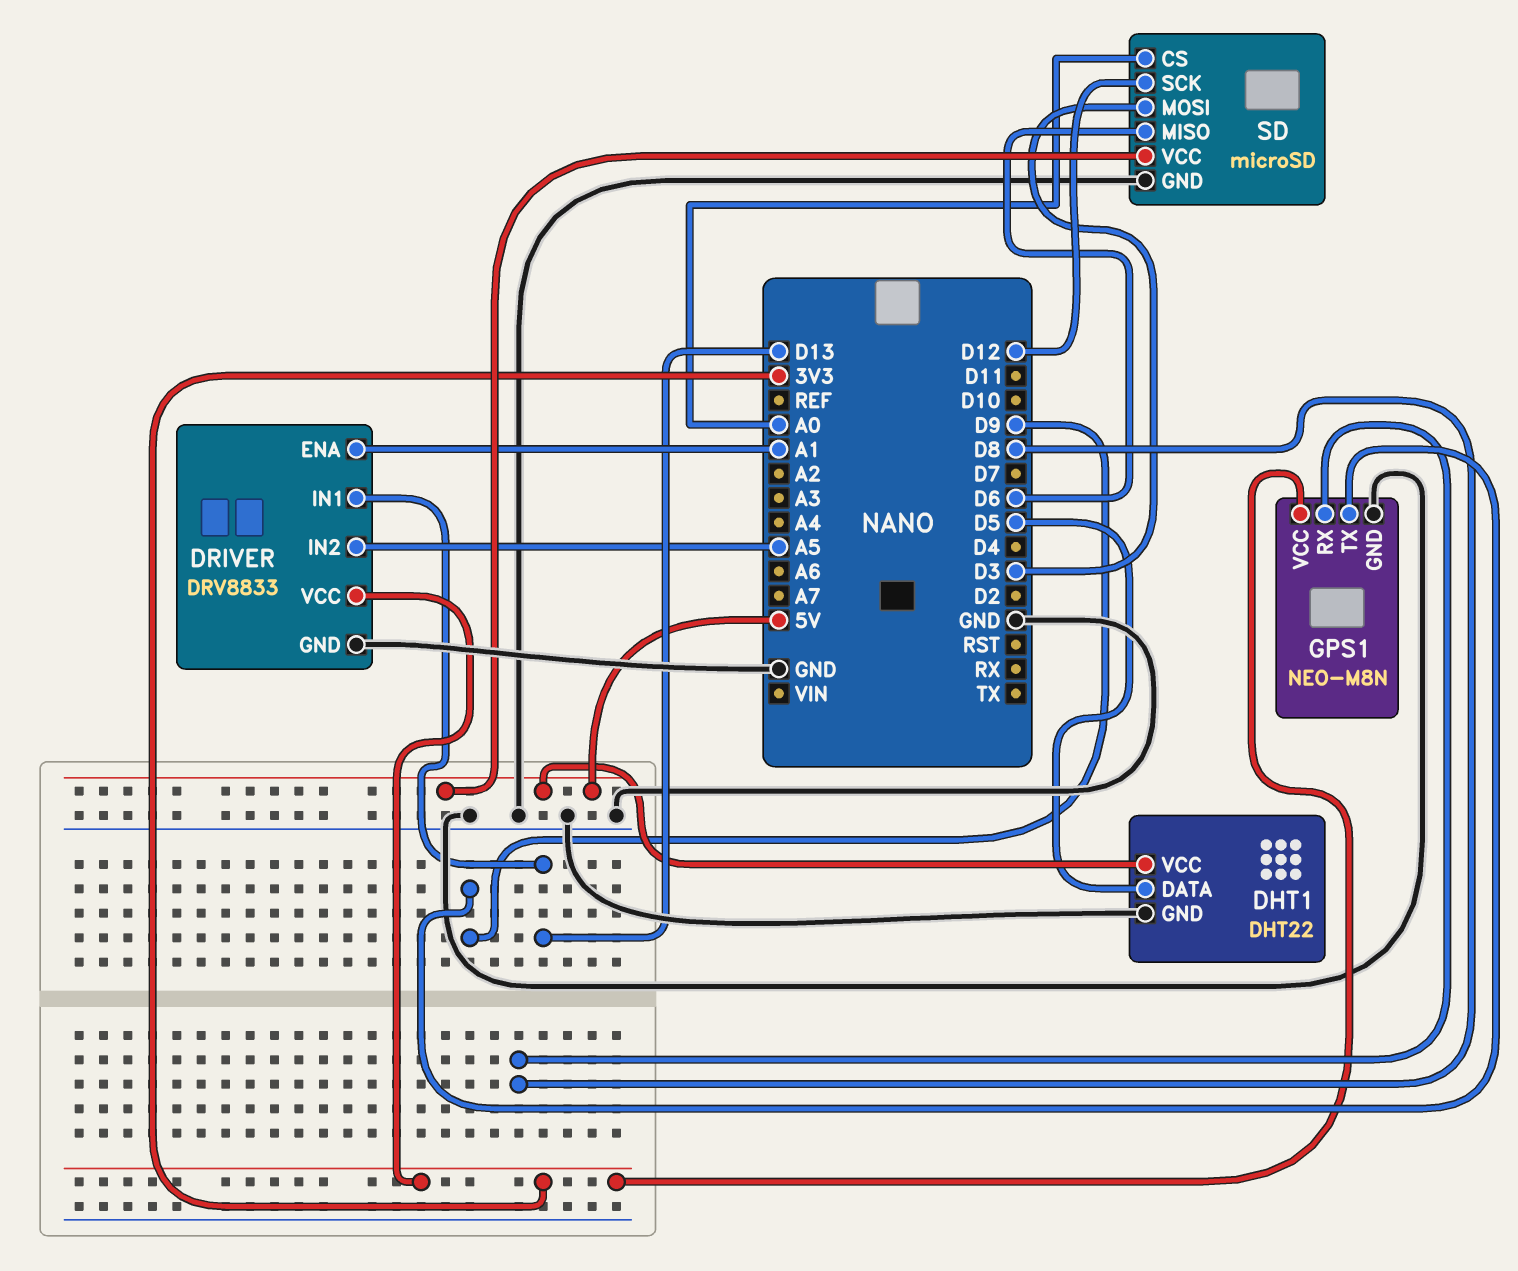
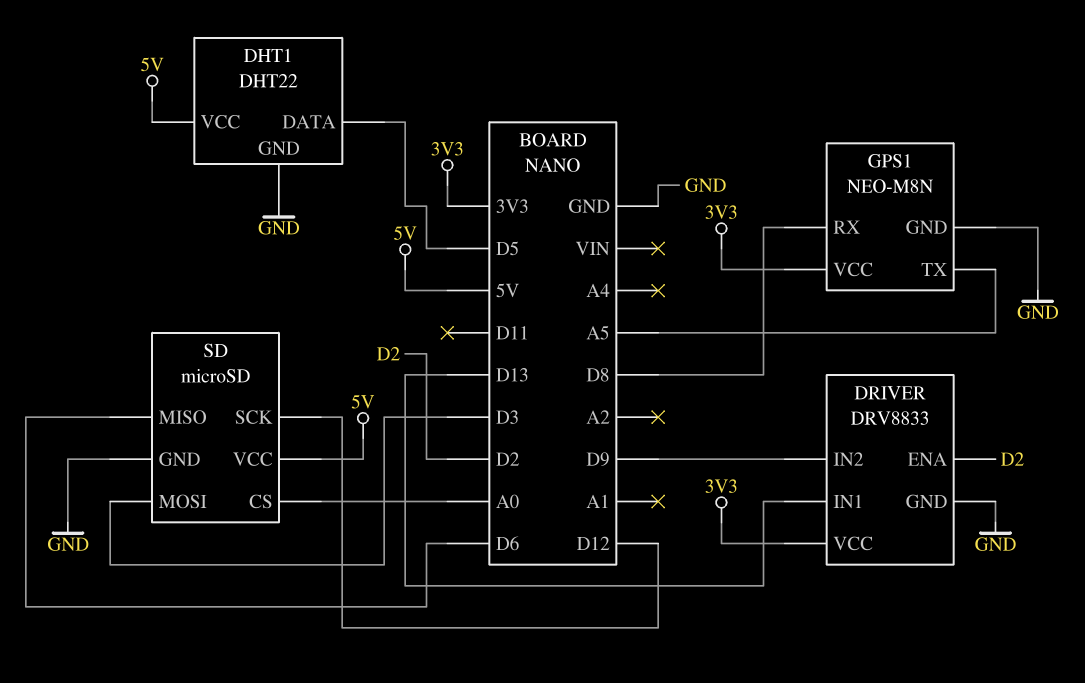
DRIVER pin ENA: A1 -> D2
DRIVER pin IN2: A5 -> D9
GPS1 pin TX: D9 -> A5

